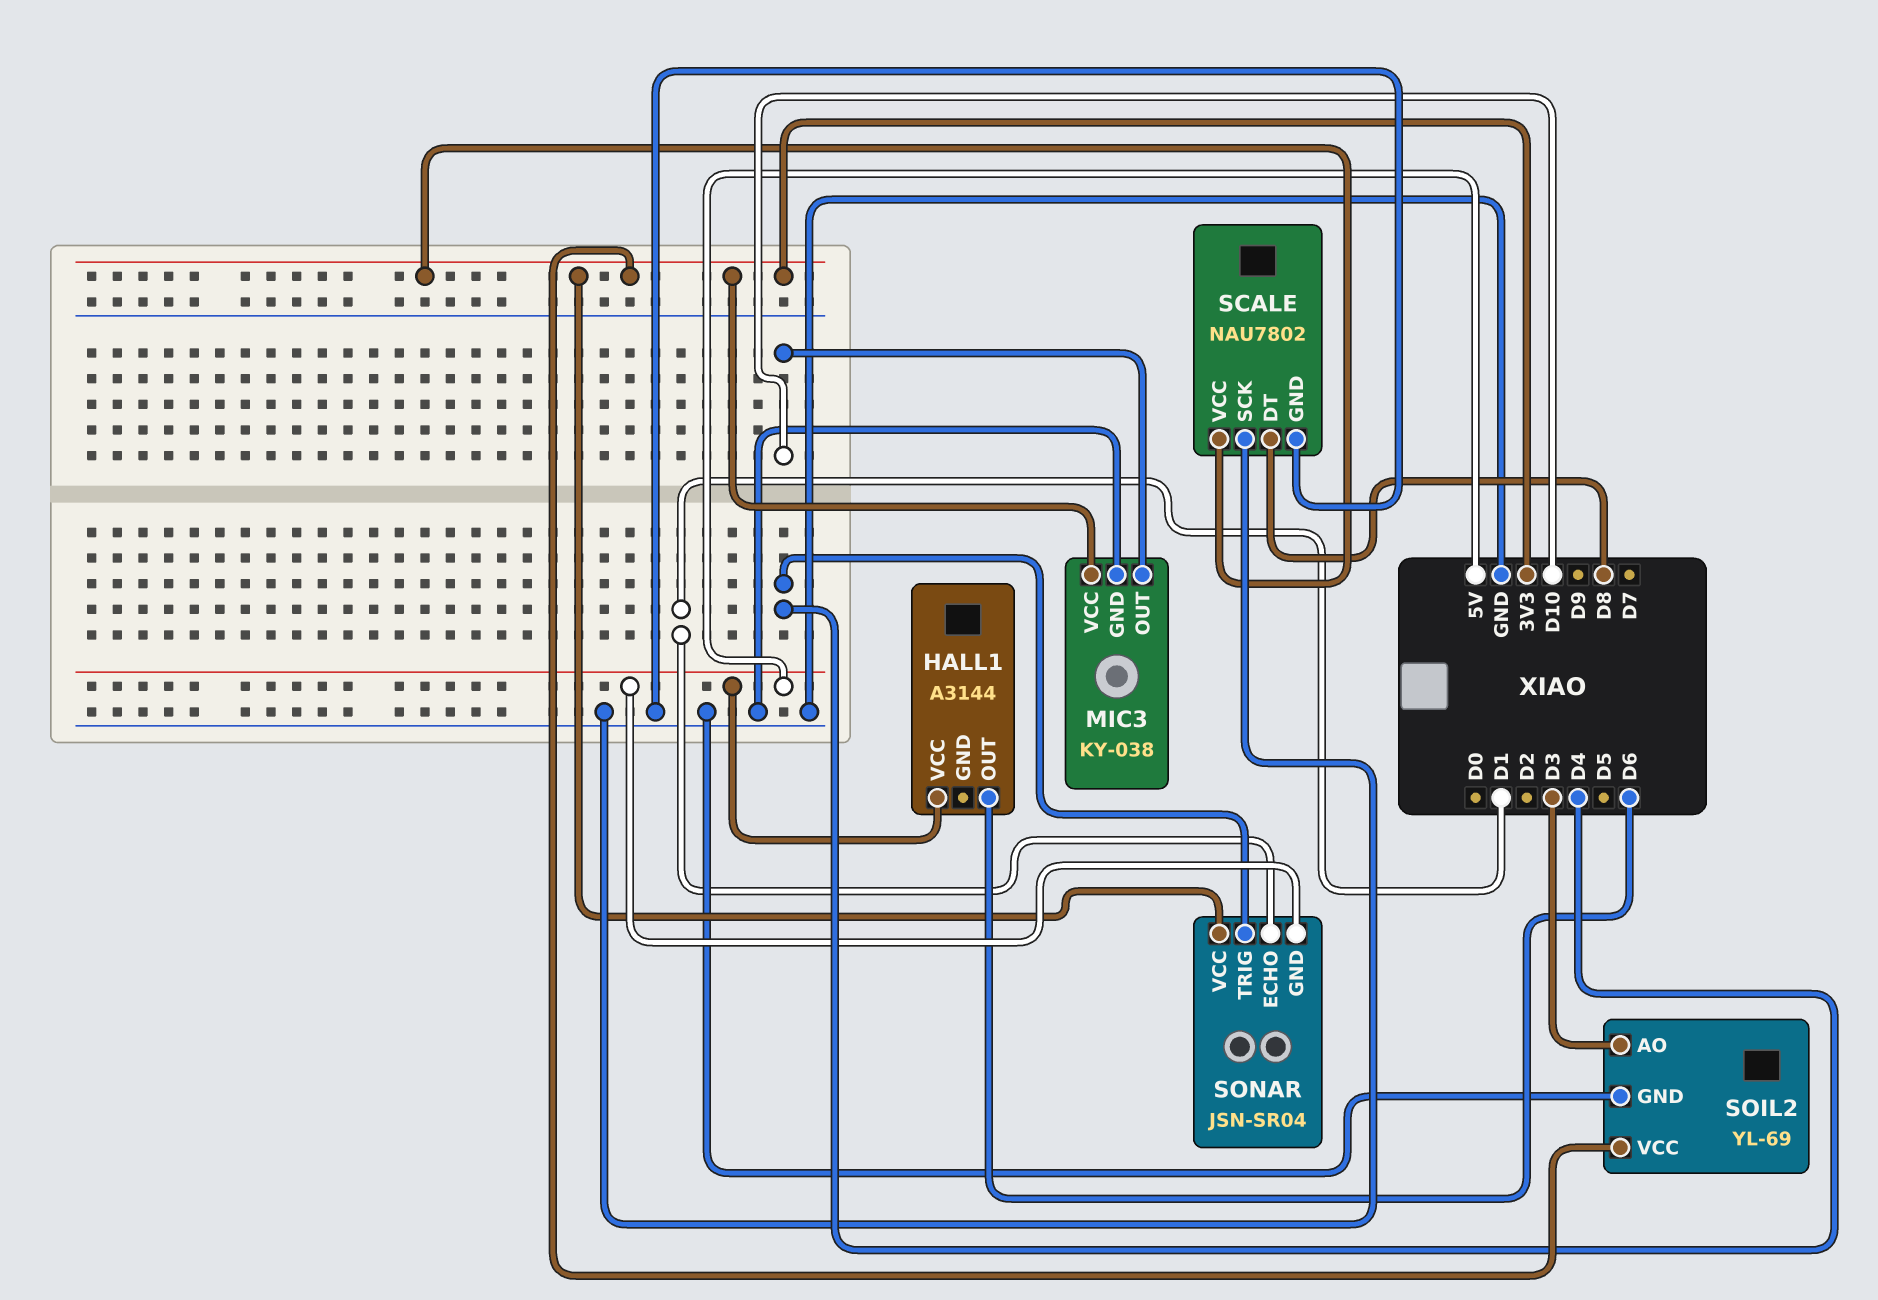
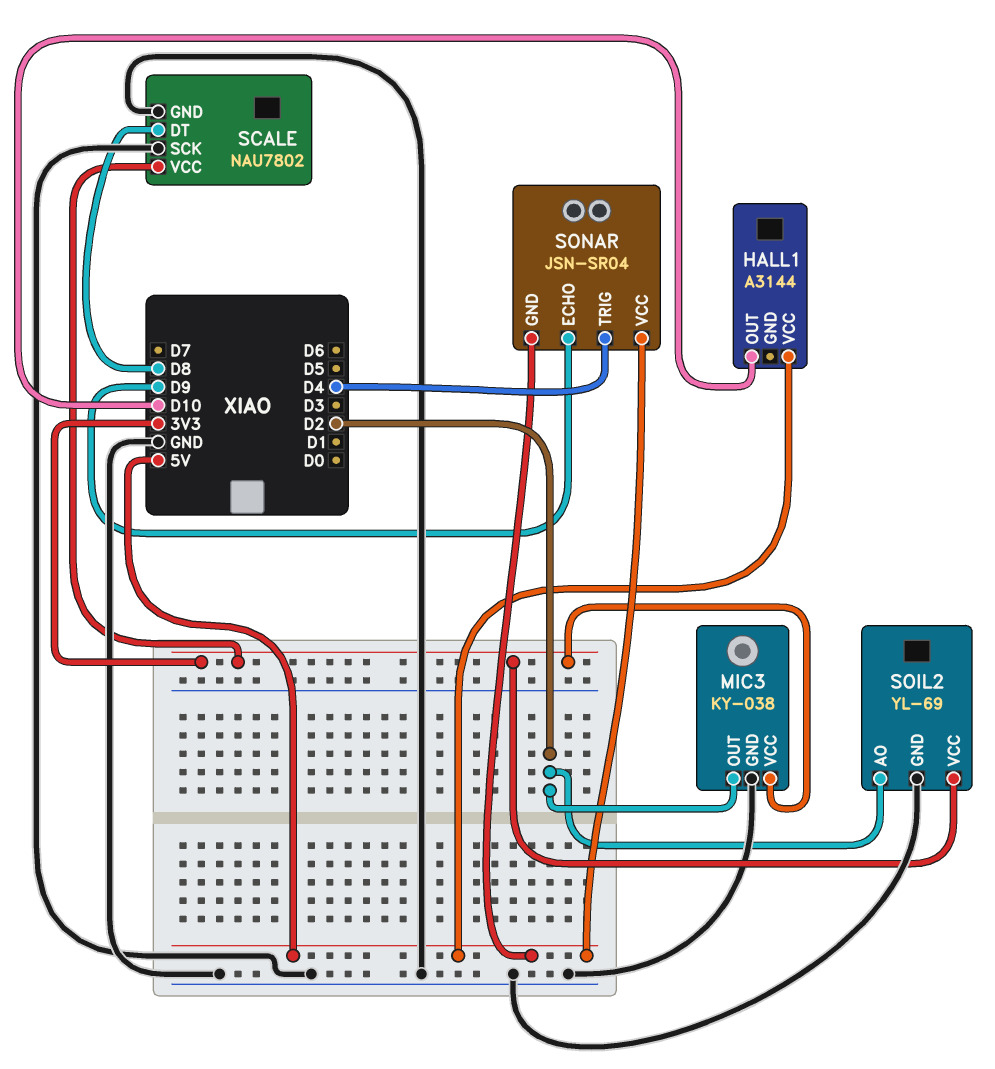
HALL1 pin OUT: D6 -> D10
MIC3 pin OUT: D10 -> D2
SOIL2 pin AO: D3 -> D2
SONAR pin ECHO: D1 -> D9
SONAR pin VCC: 3V3 -> 5V

